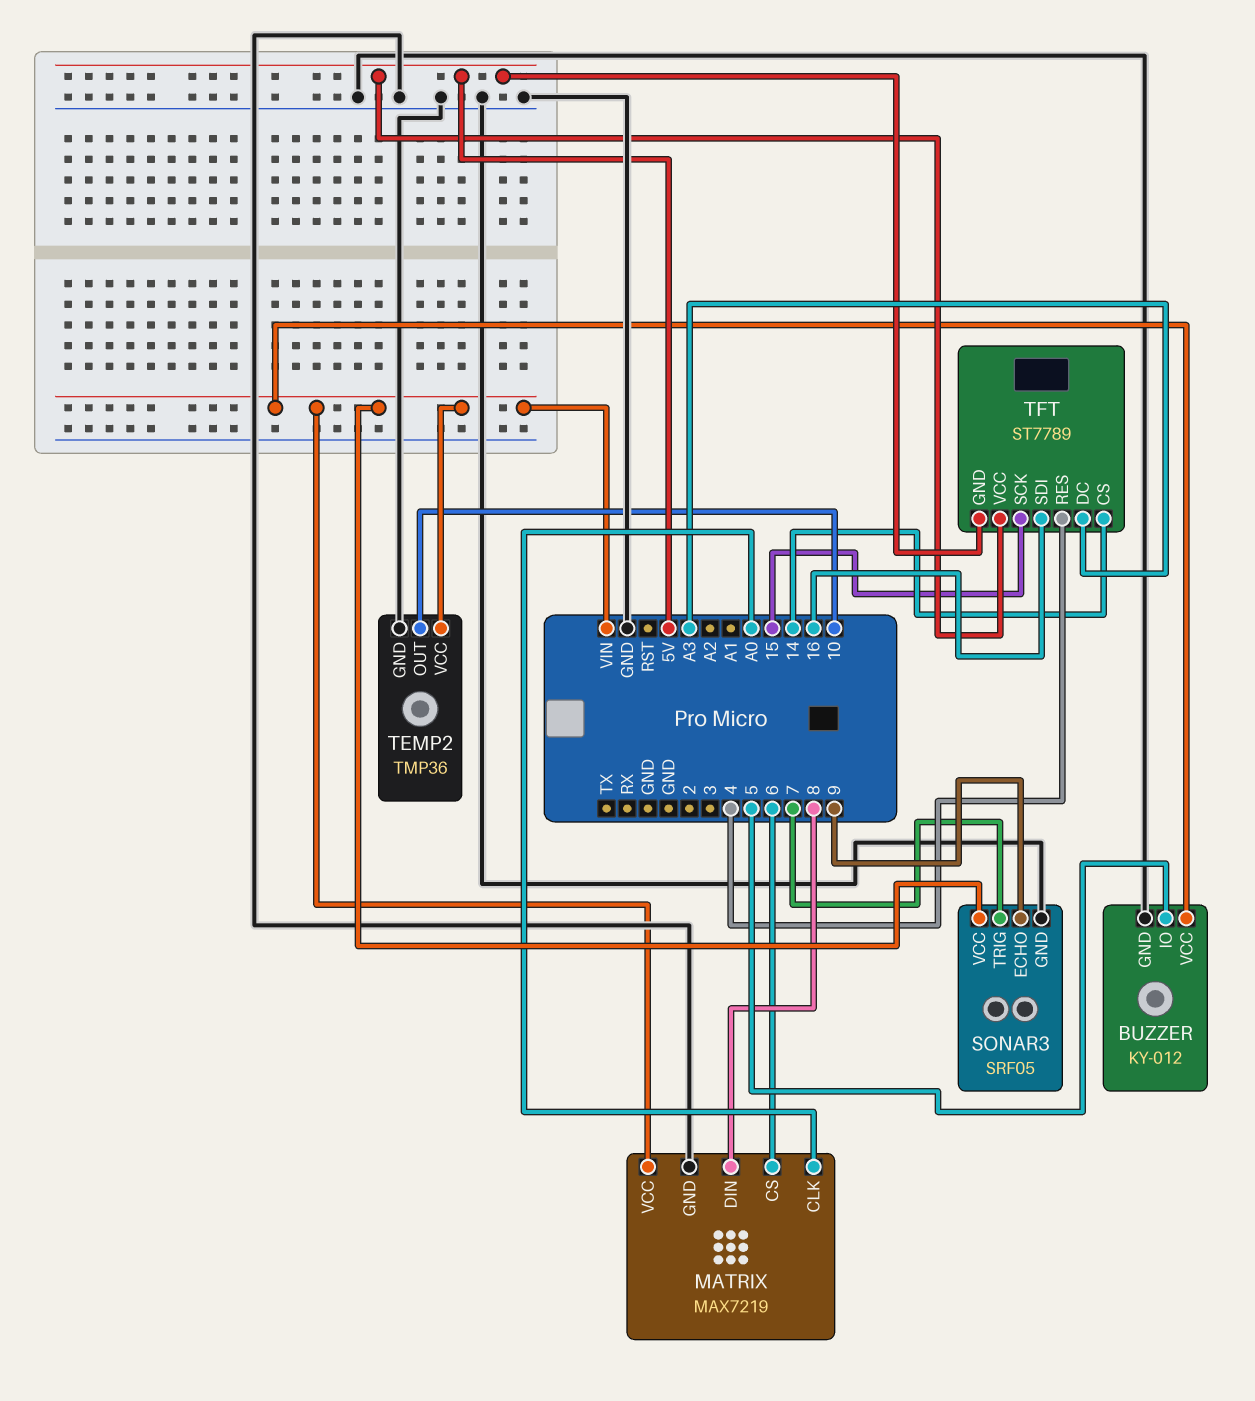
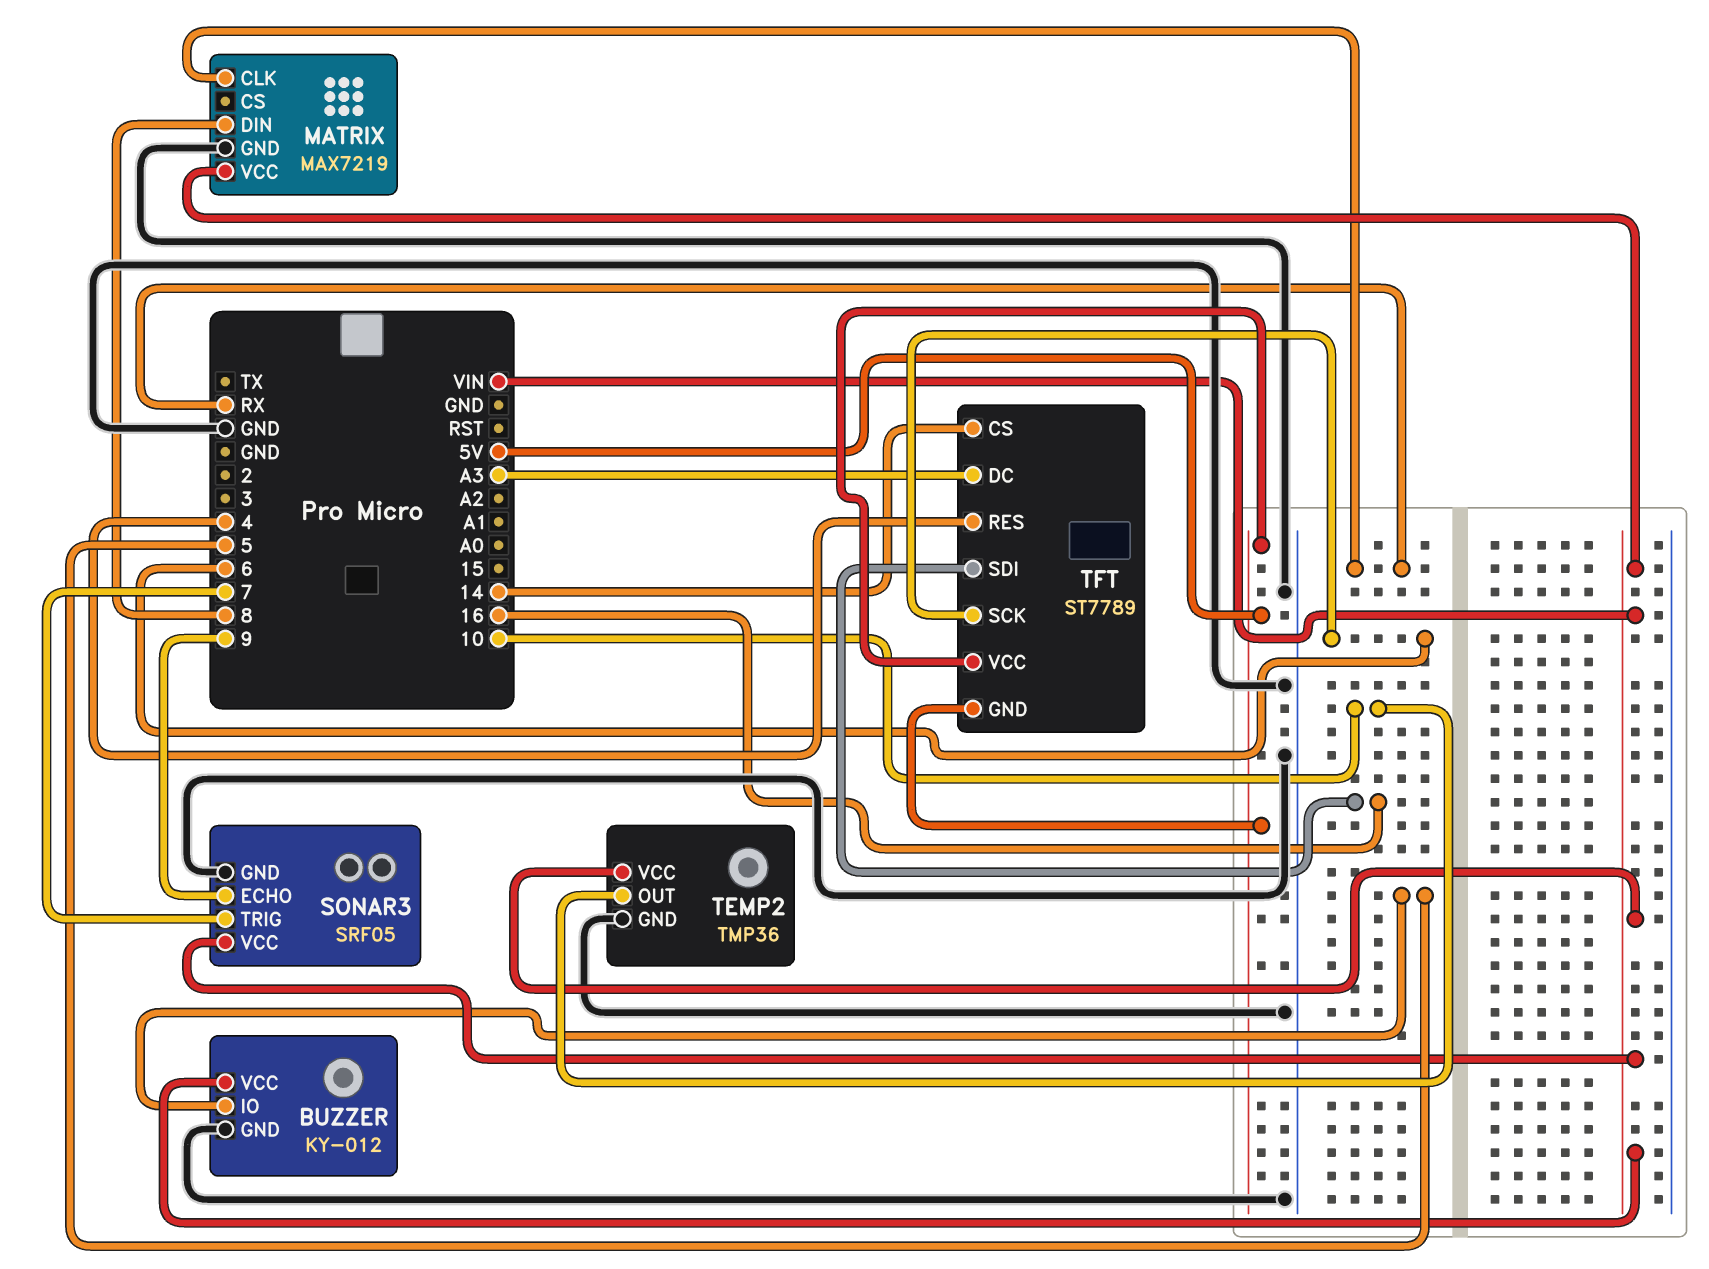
MATRIX pin CLK: A0 -> RX
MATRIX pin CS: 6 -> none
TFT pin SCK: 15 -> 6

